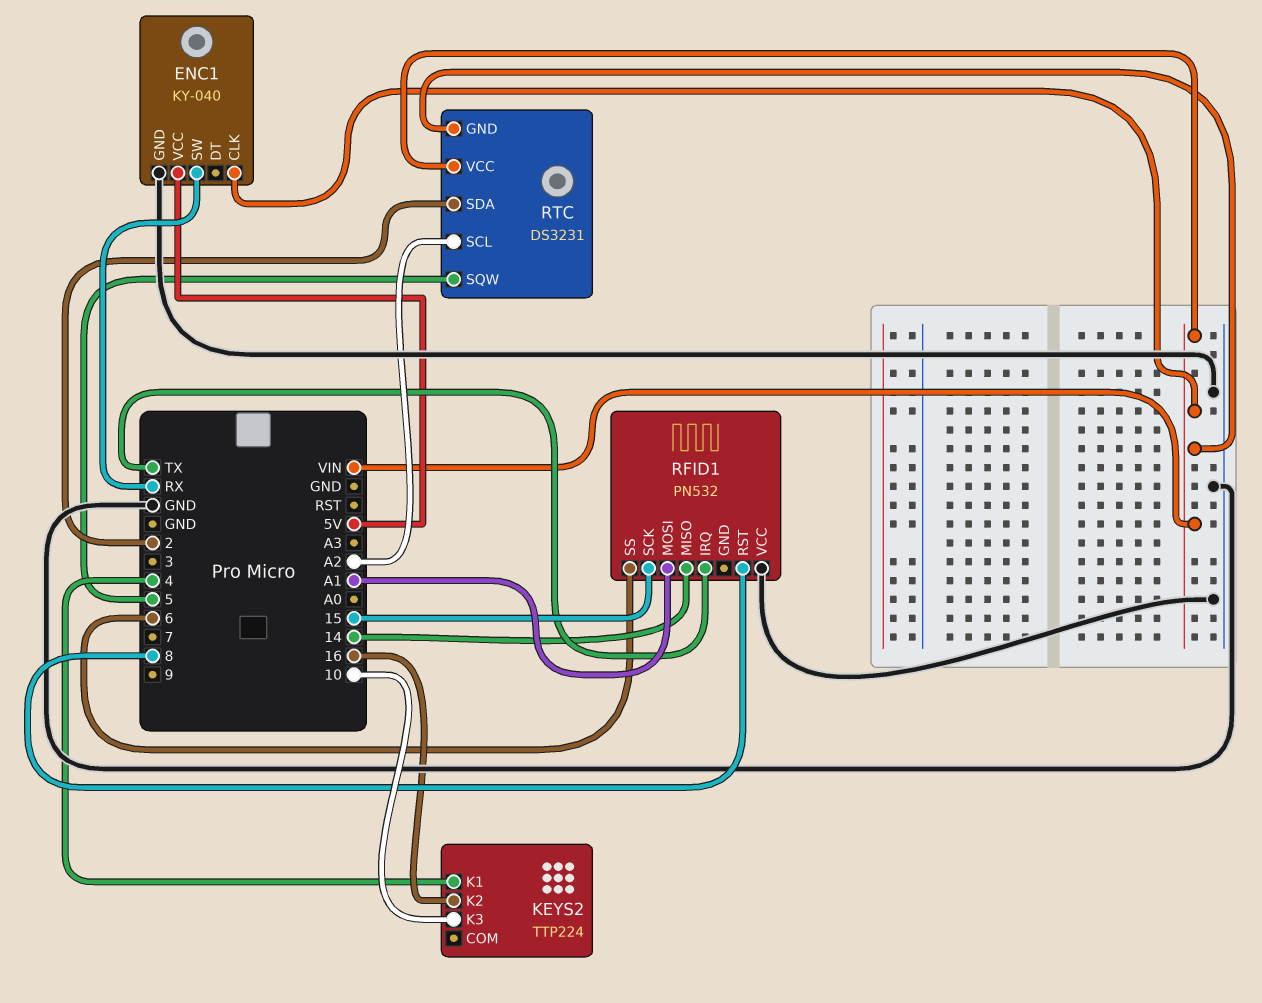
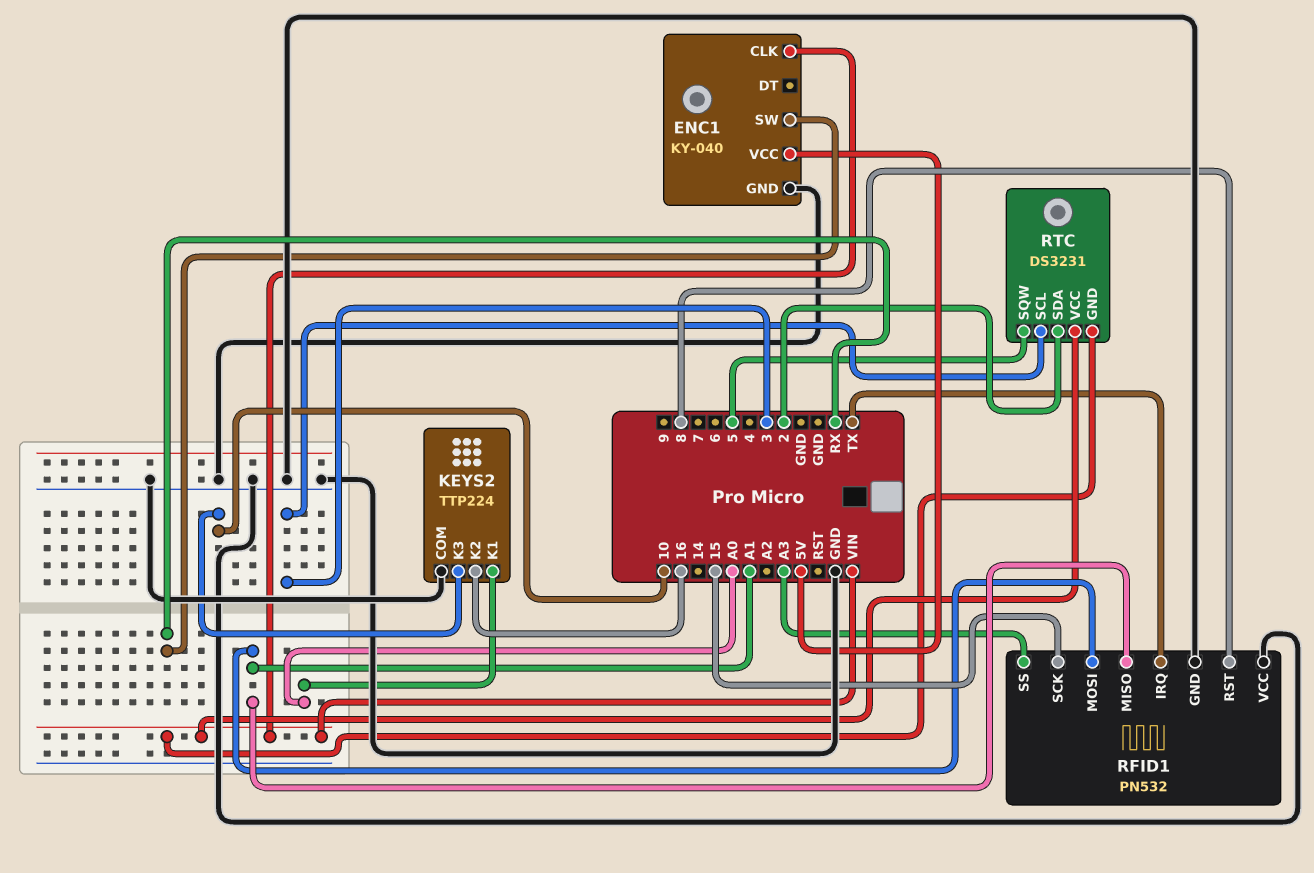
KEYS2 pin COM: none -> GND
KEYS2 pin K1: 4 -> A0
RFID1 pin GND: none -> GND
RFID1 pin MISO: 14 -> A1
RFID1 pin SS: 6 -> A3
RTC pin SCL: A2 -> 3

